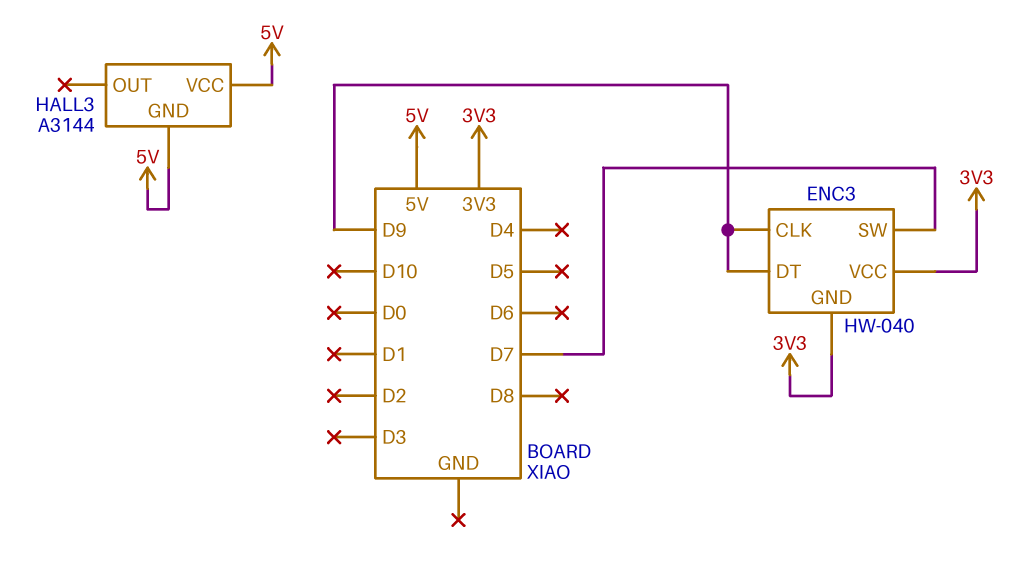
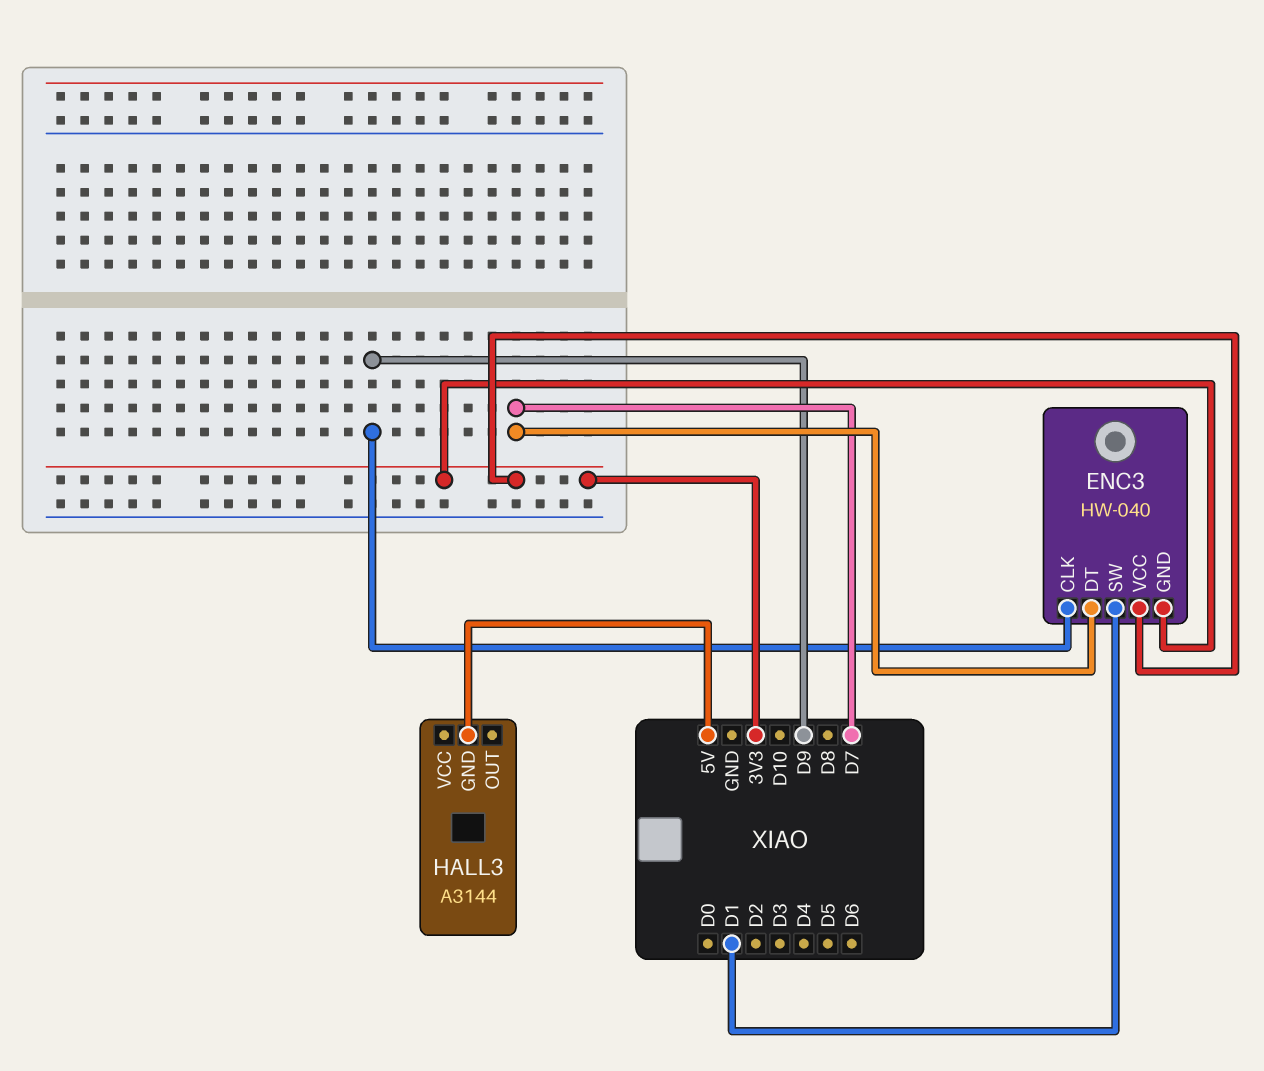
ENC3 pin DT: D9 -> D7
ENC3 pin SW: D7 -> D1
HALL3 pin VCC: 5V -> none

